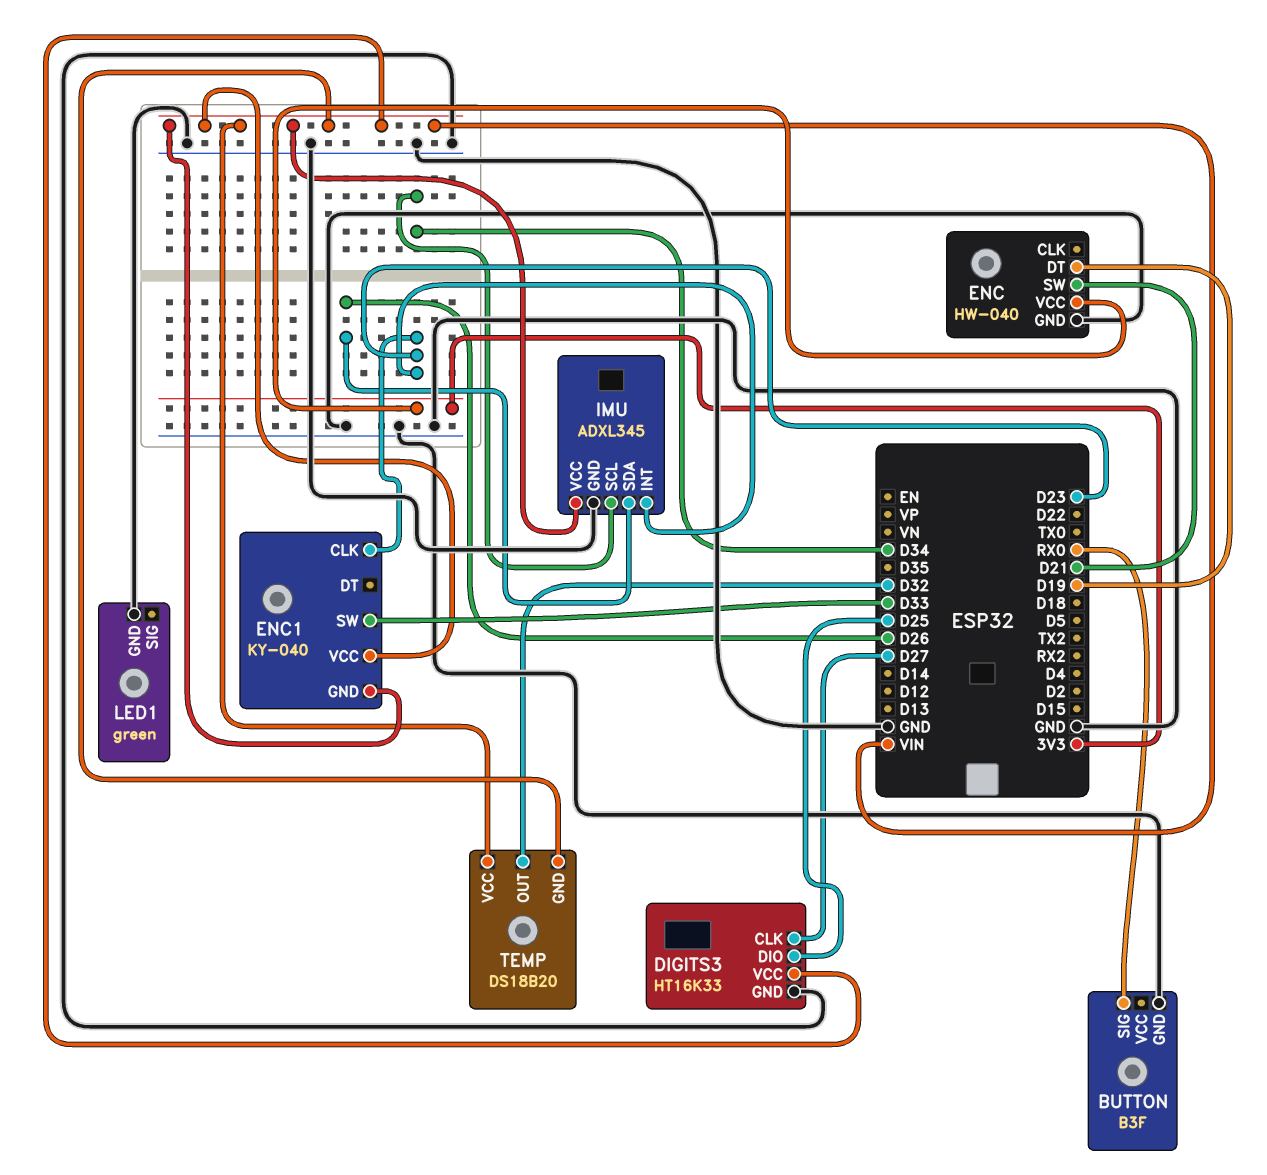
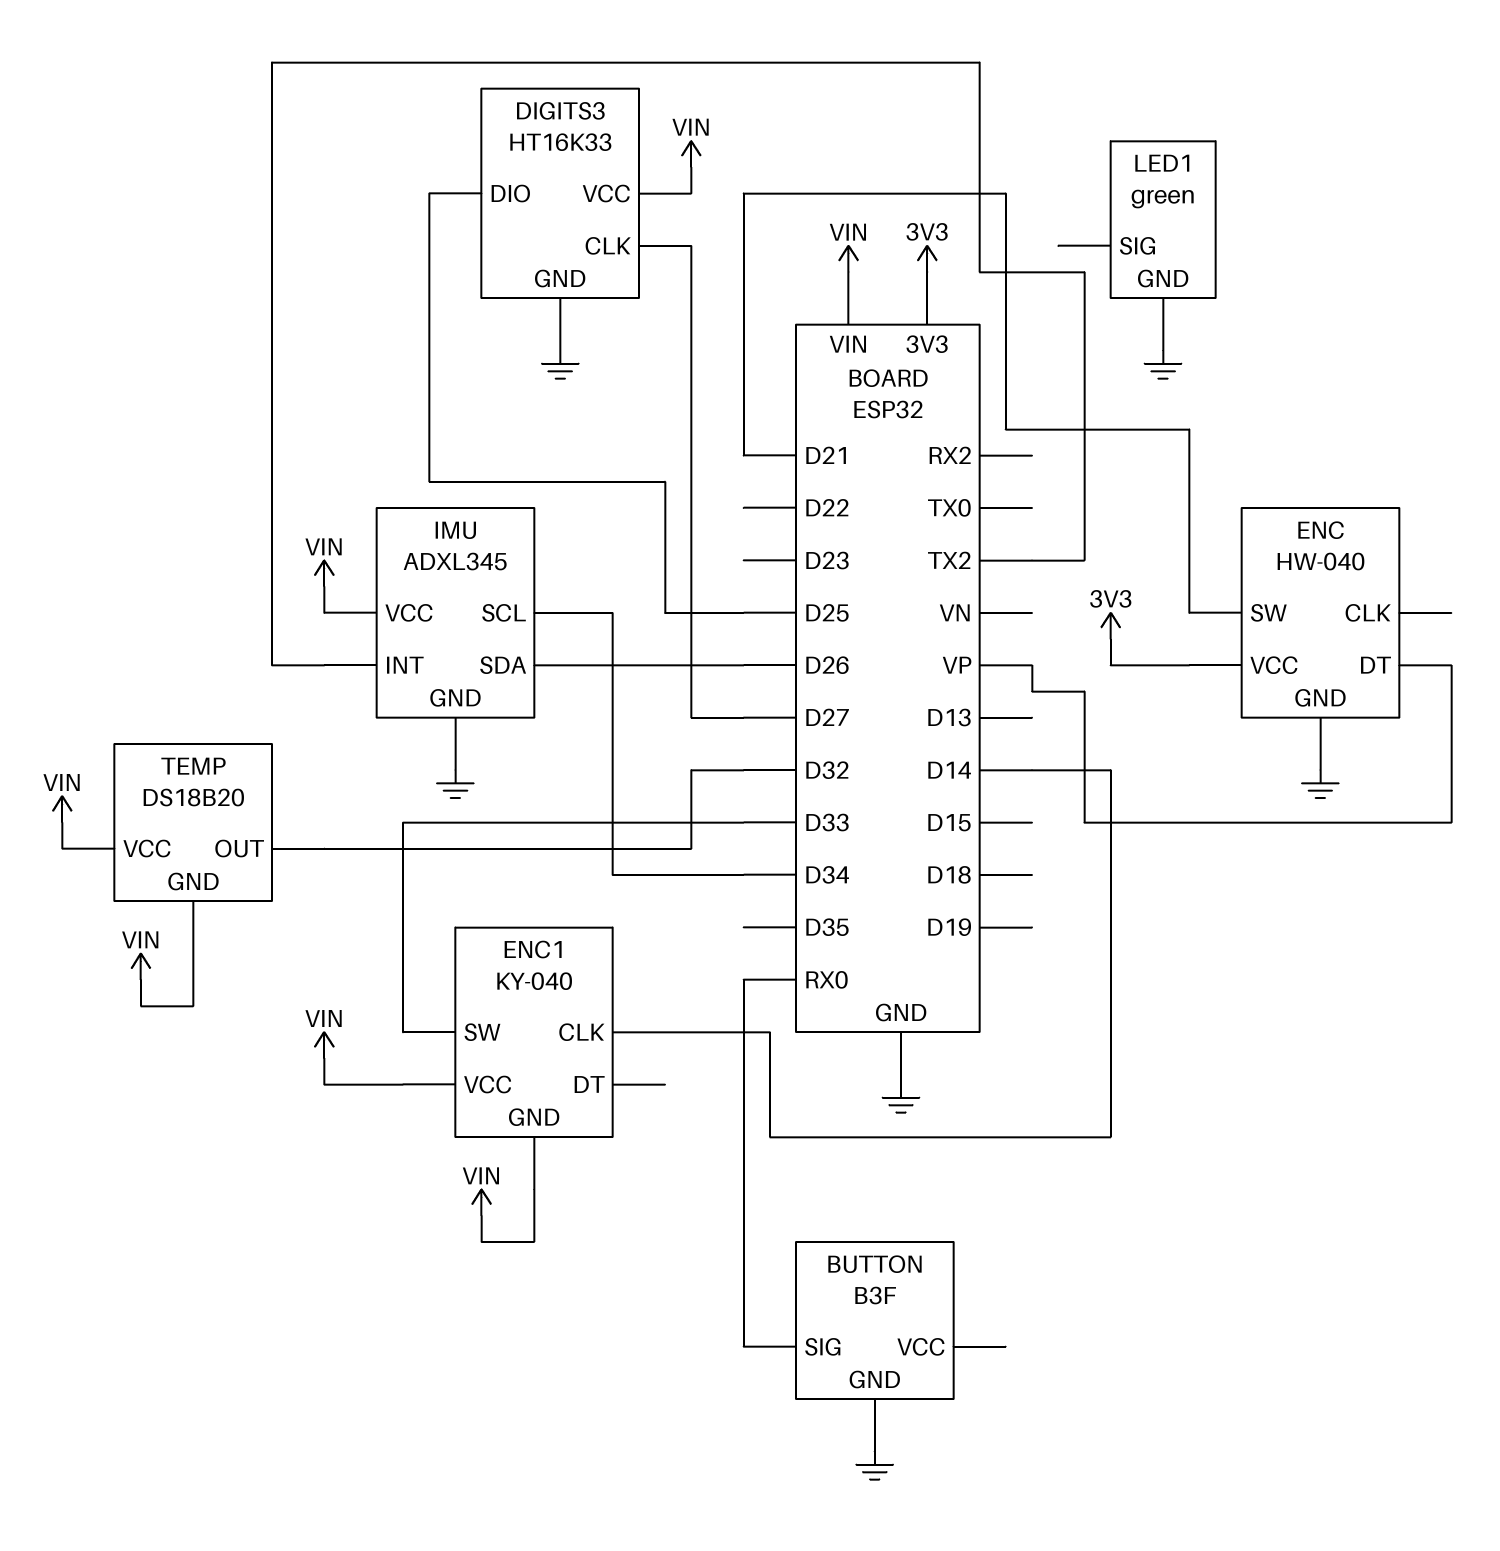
ENC pin DT: D19 -> VP
ENC1 pin CLK: D23 -> D14
IMU pin INT: D23 -> TX2

